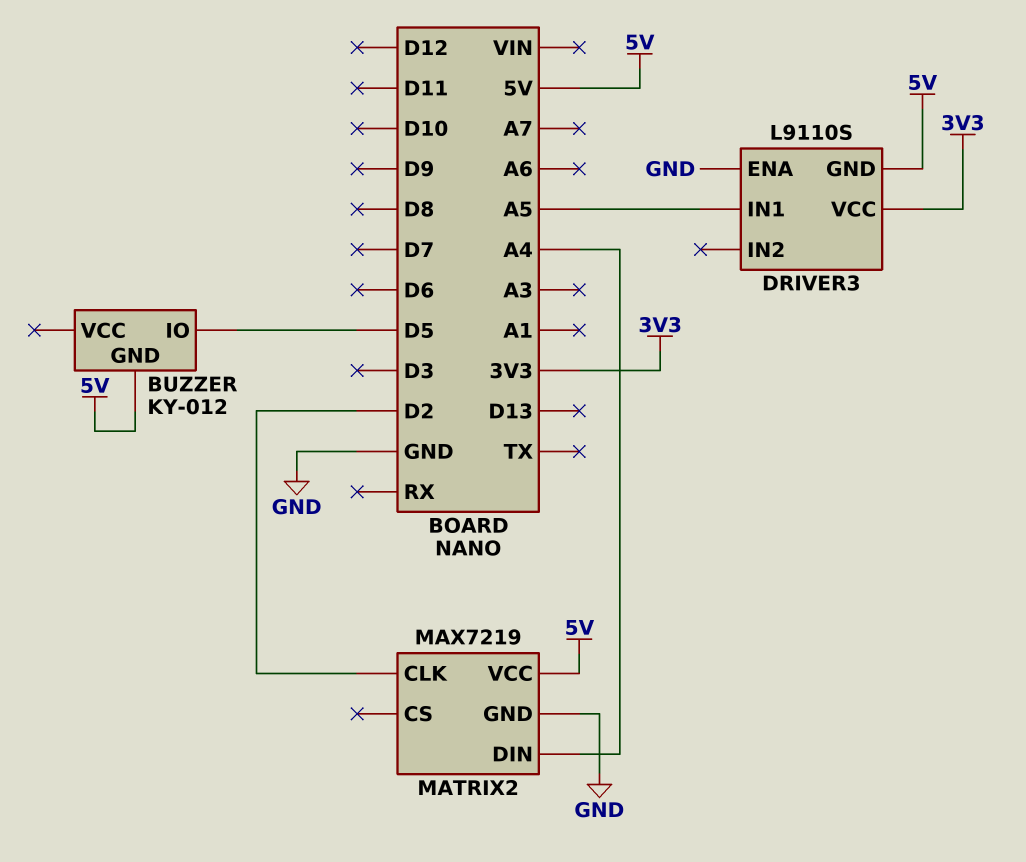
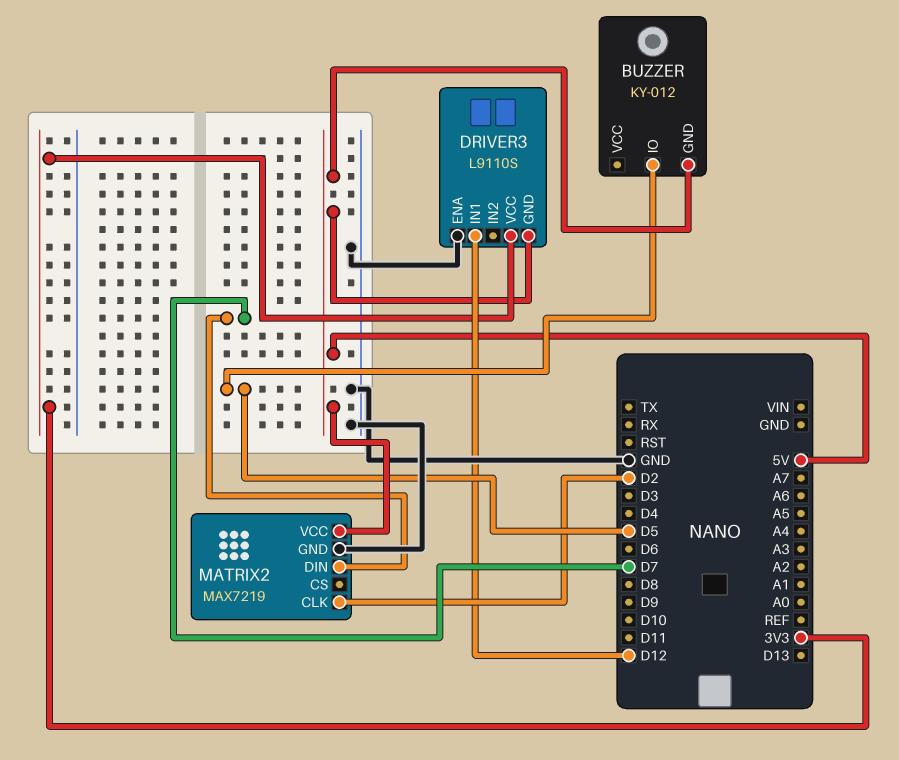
DRIVER3 pin IN1: A5 -> D12
MATRIX2 pin DIN: A4 -> D7

